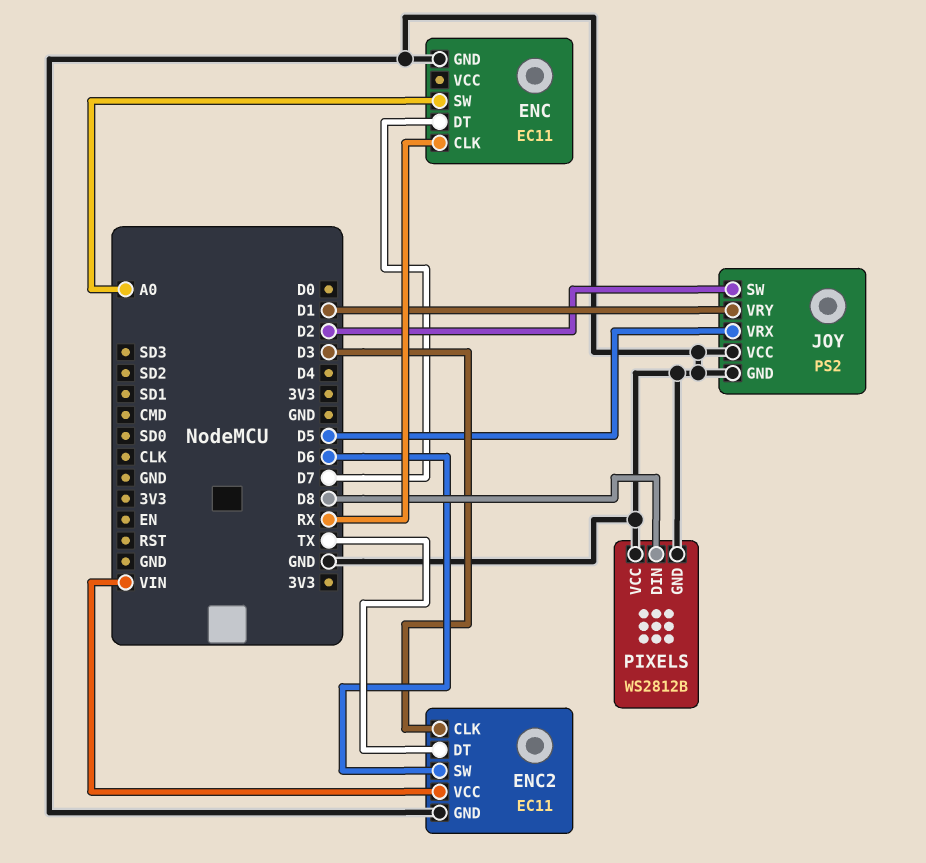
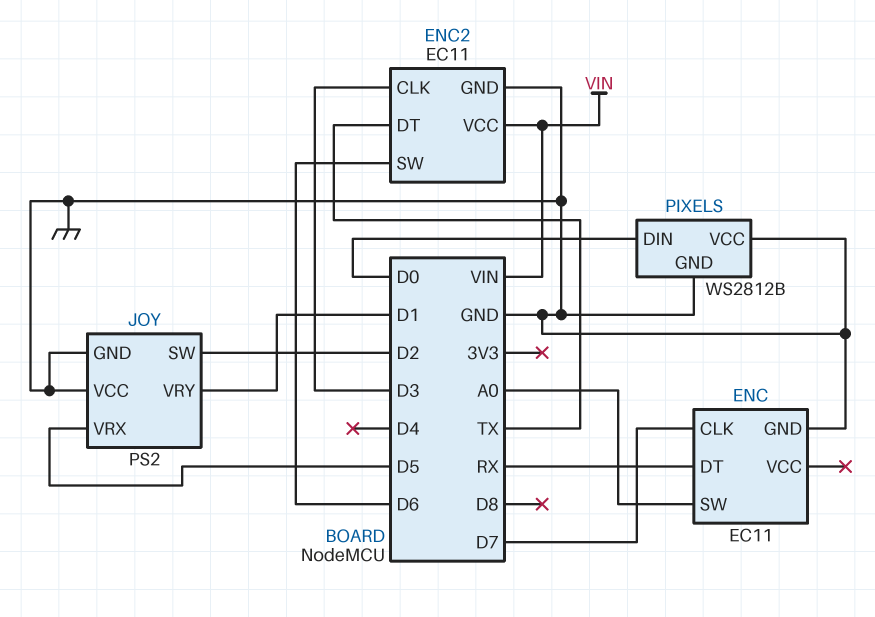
ENC pin CLK: RX -> D7
ENC pin DT: D7 -> RX
PIXELS pin DIN: D8 -> D0

